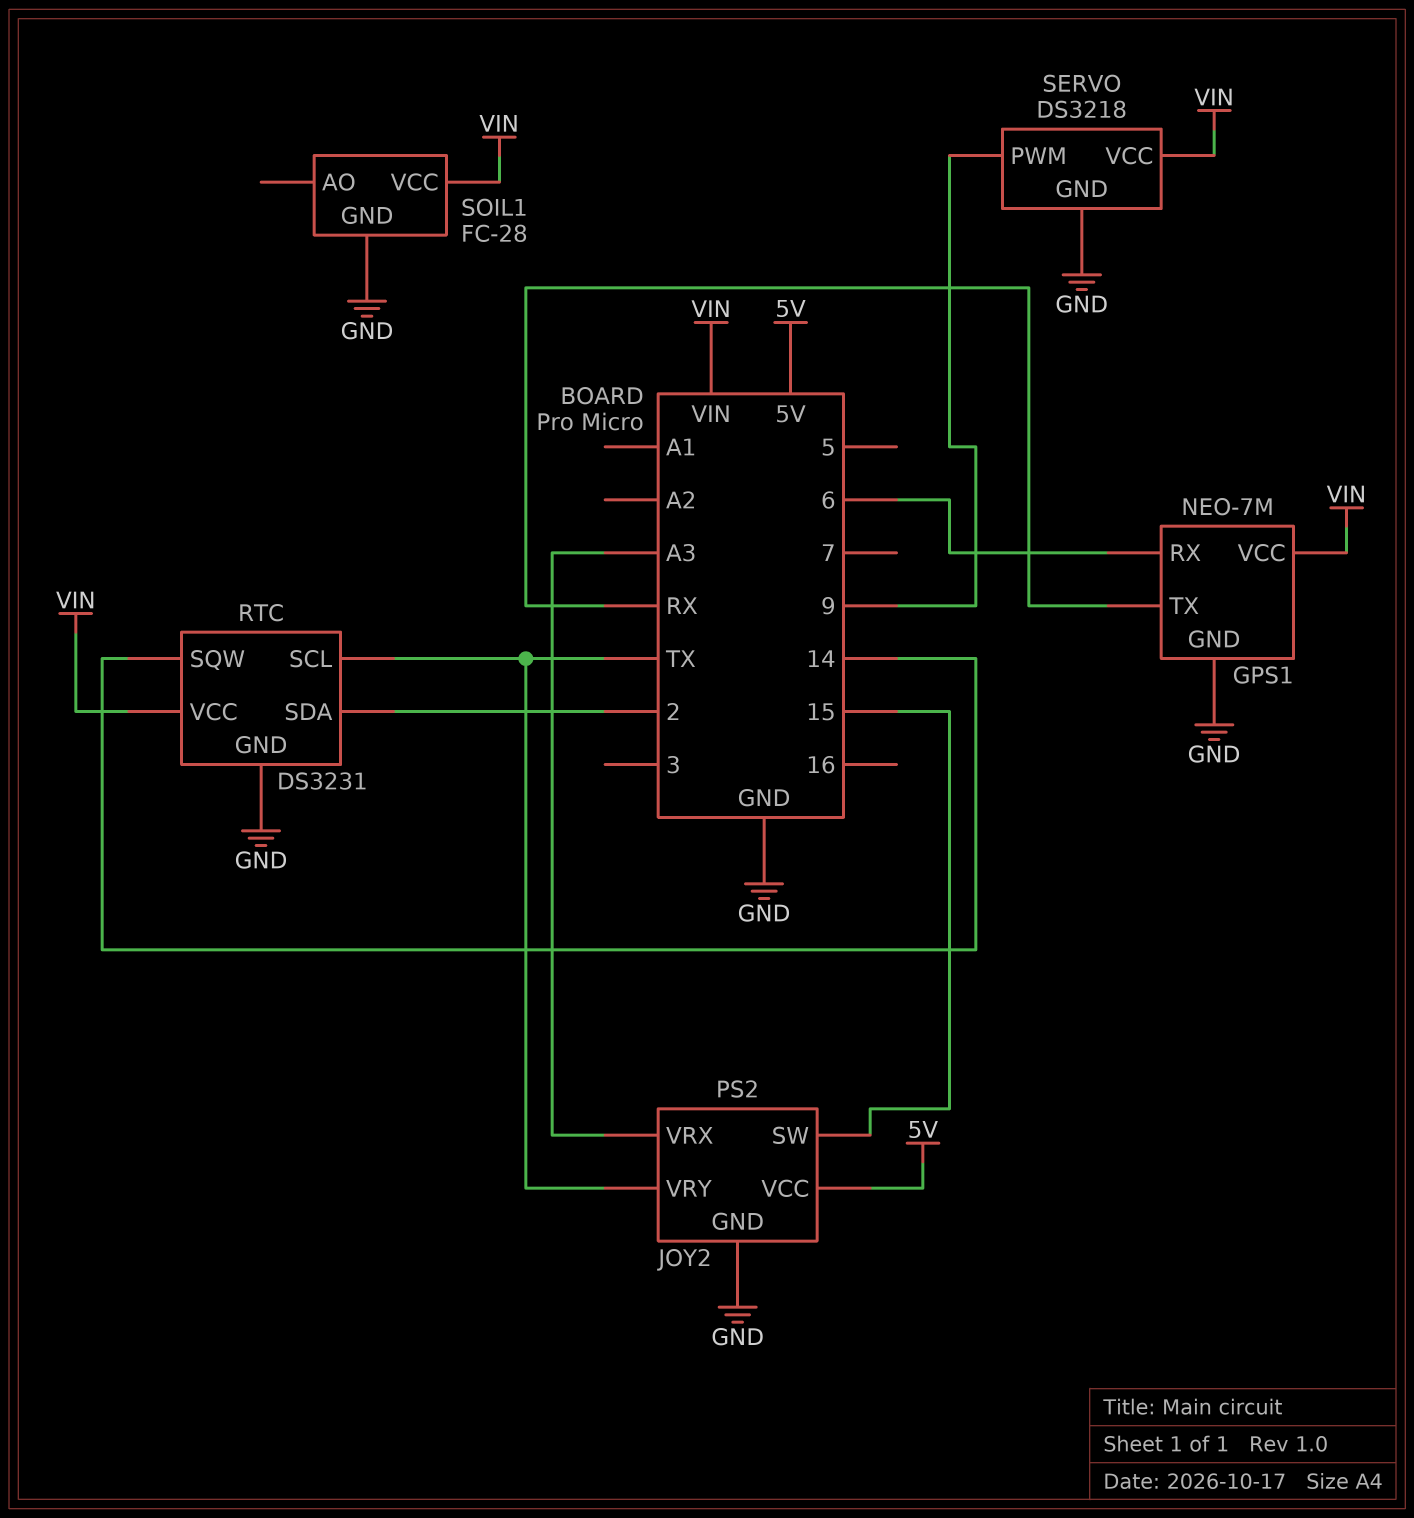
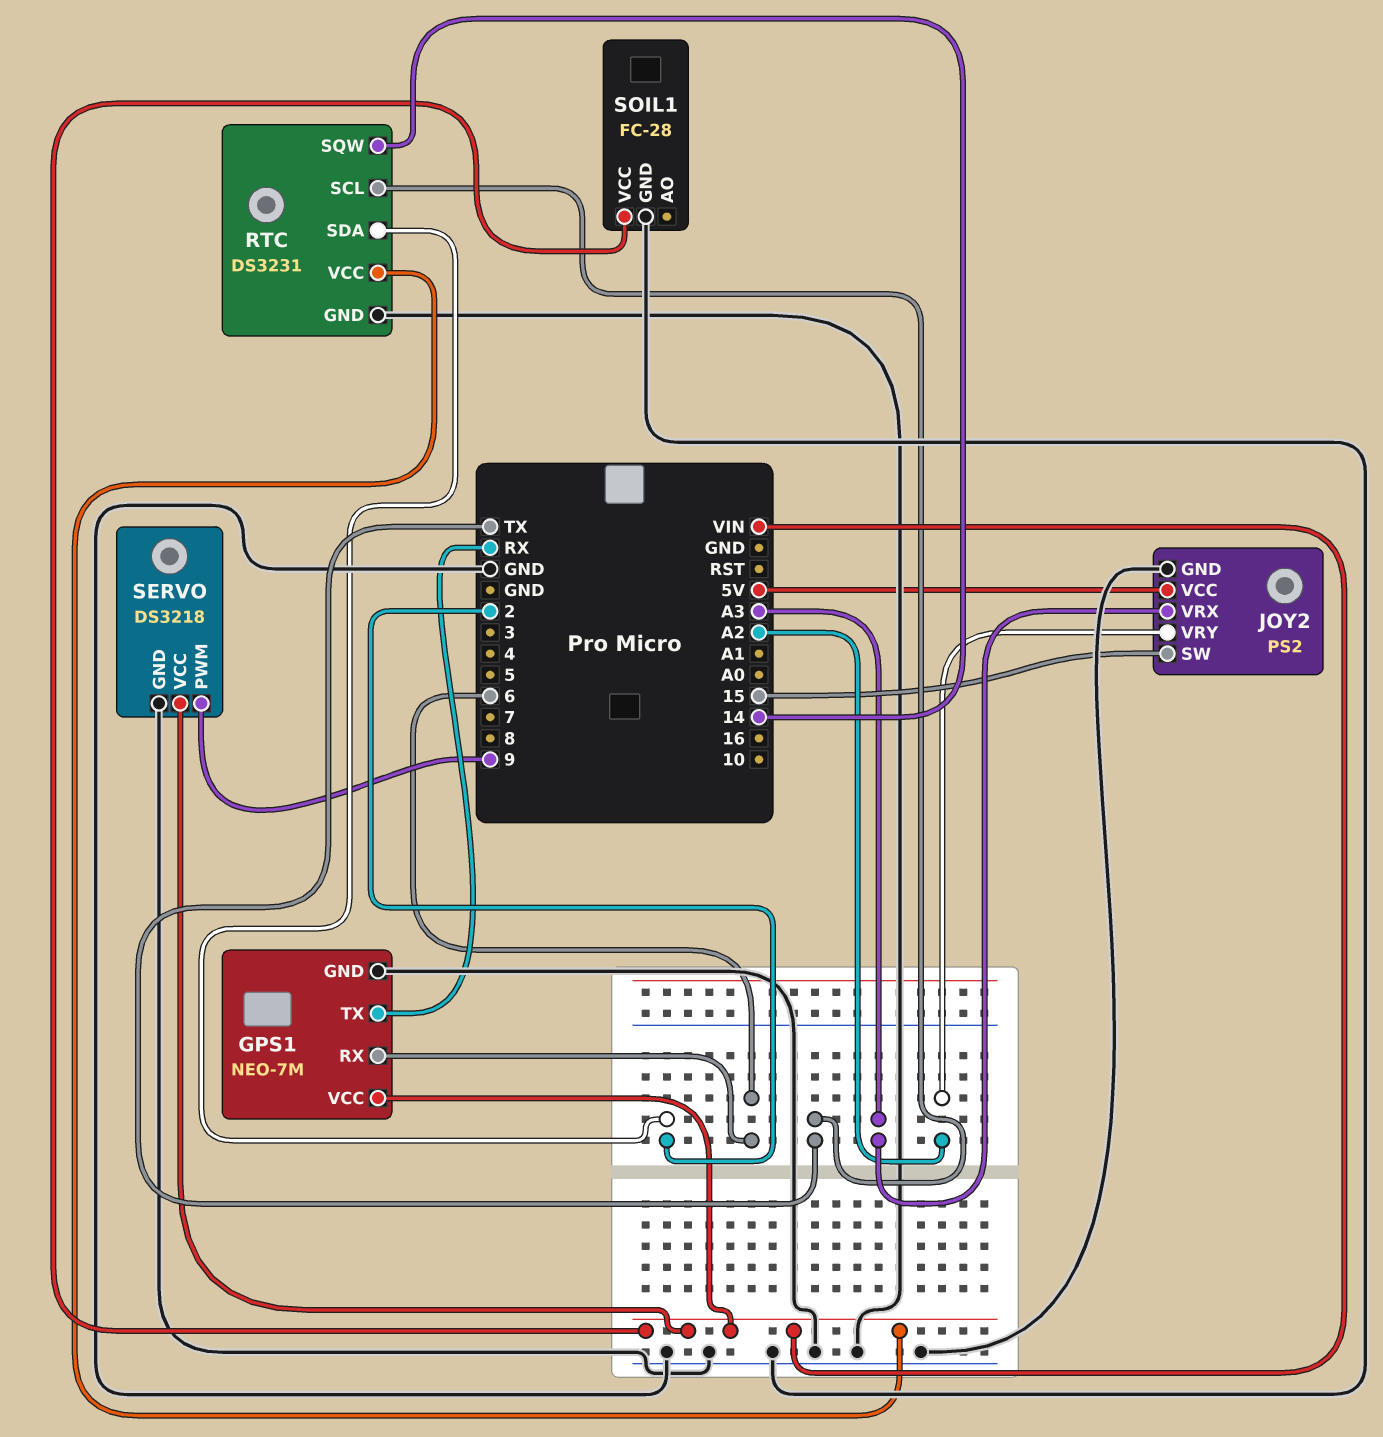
JOY2 pin VRY: TX -> A2

